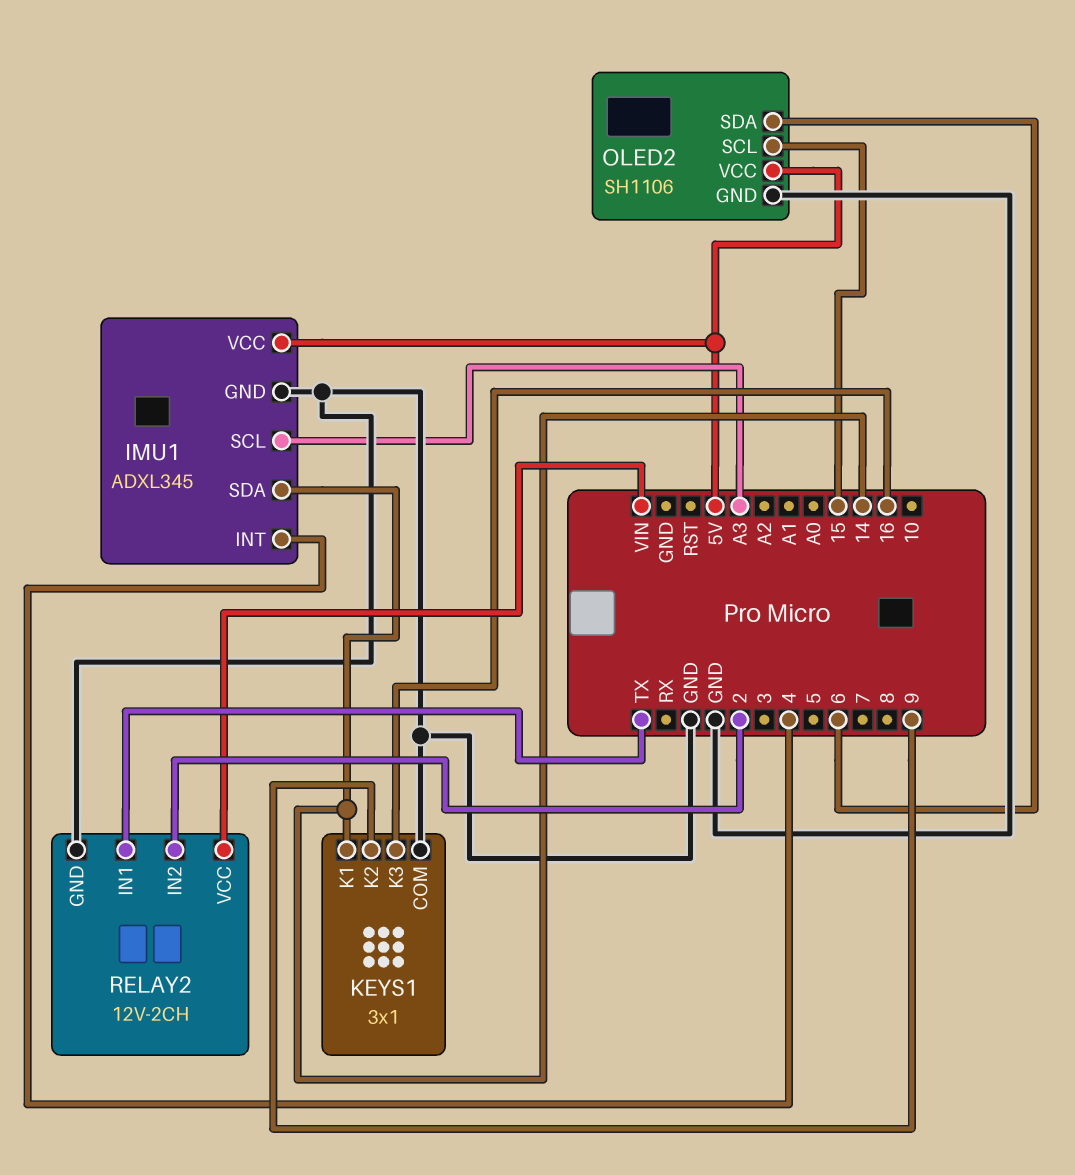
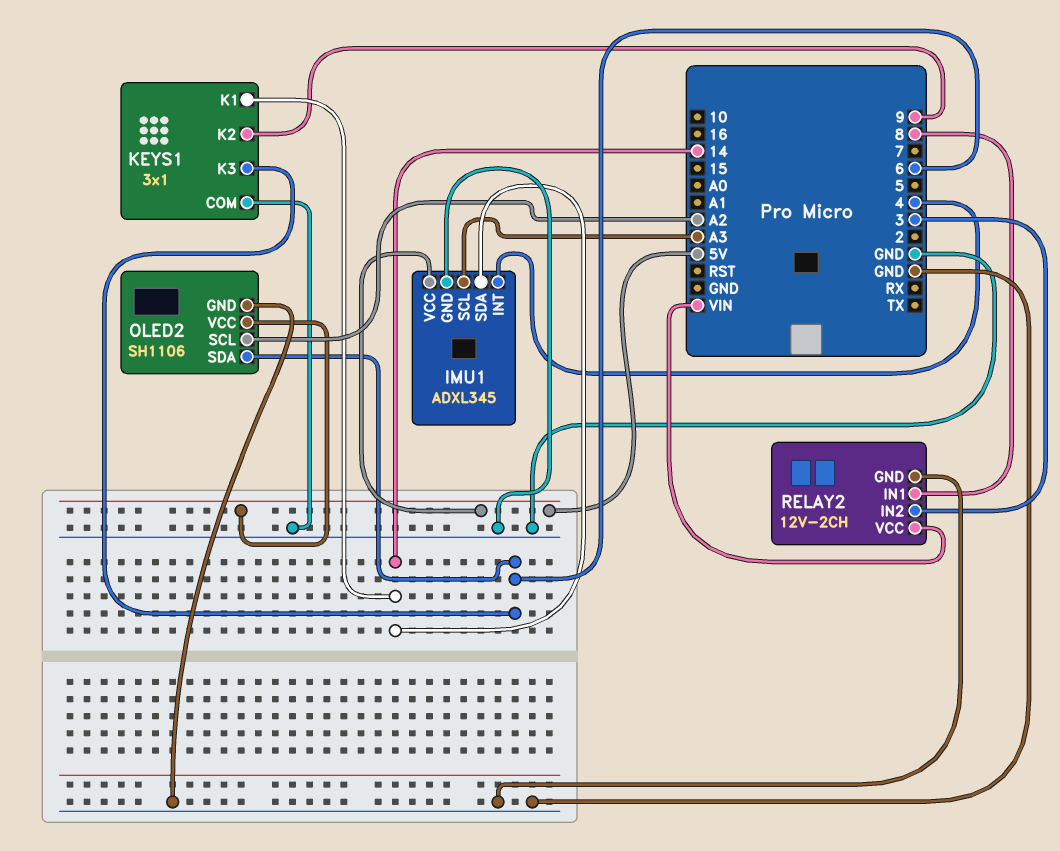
KEYS1 pin K3: 16 -> 6
OLED2 pin SCL: 15 -> A2
RELAY2 pin IN1: TX -> 8
RELAY2 pin IN2: 2 -> 3

